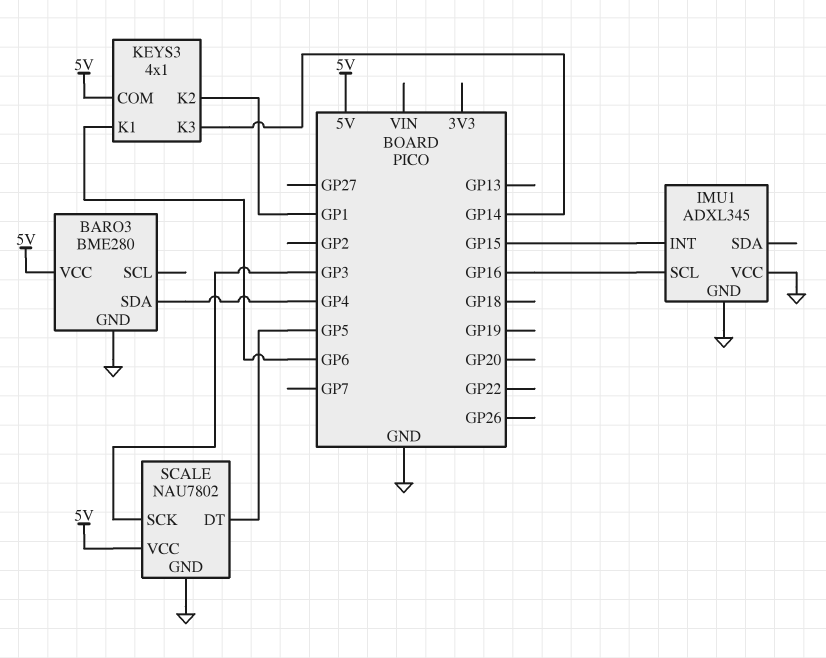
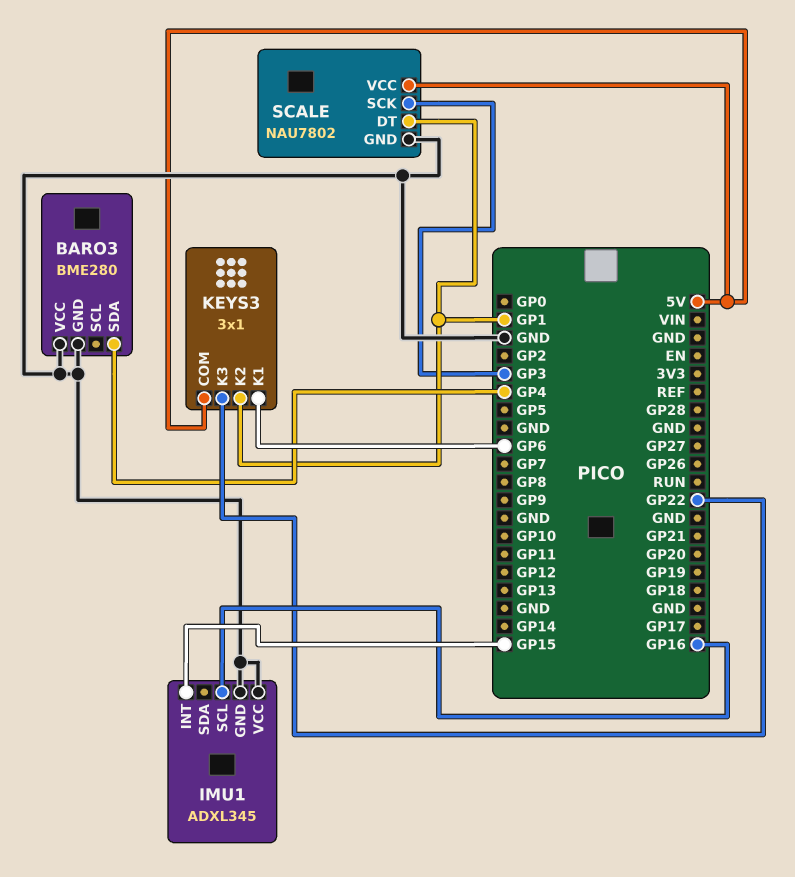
BARO3 pin VCC: 5V -> GND
KEYS3: 4x1 -> 3x1
KEYS3 pin K3: GP14 -> GP22
SCALE pin DT: GP5 -> GP1

